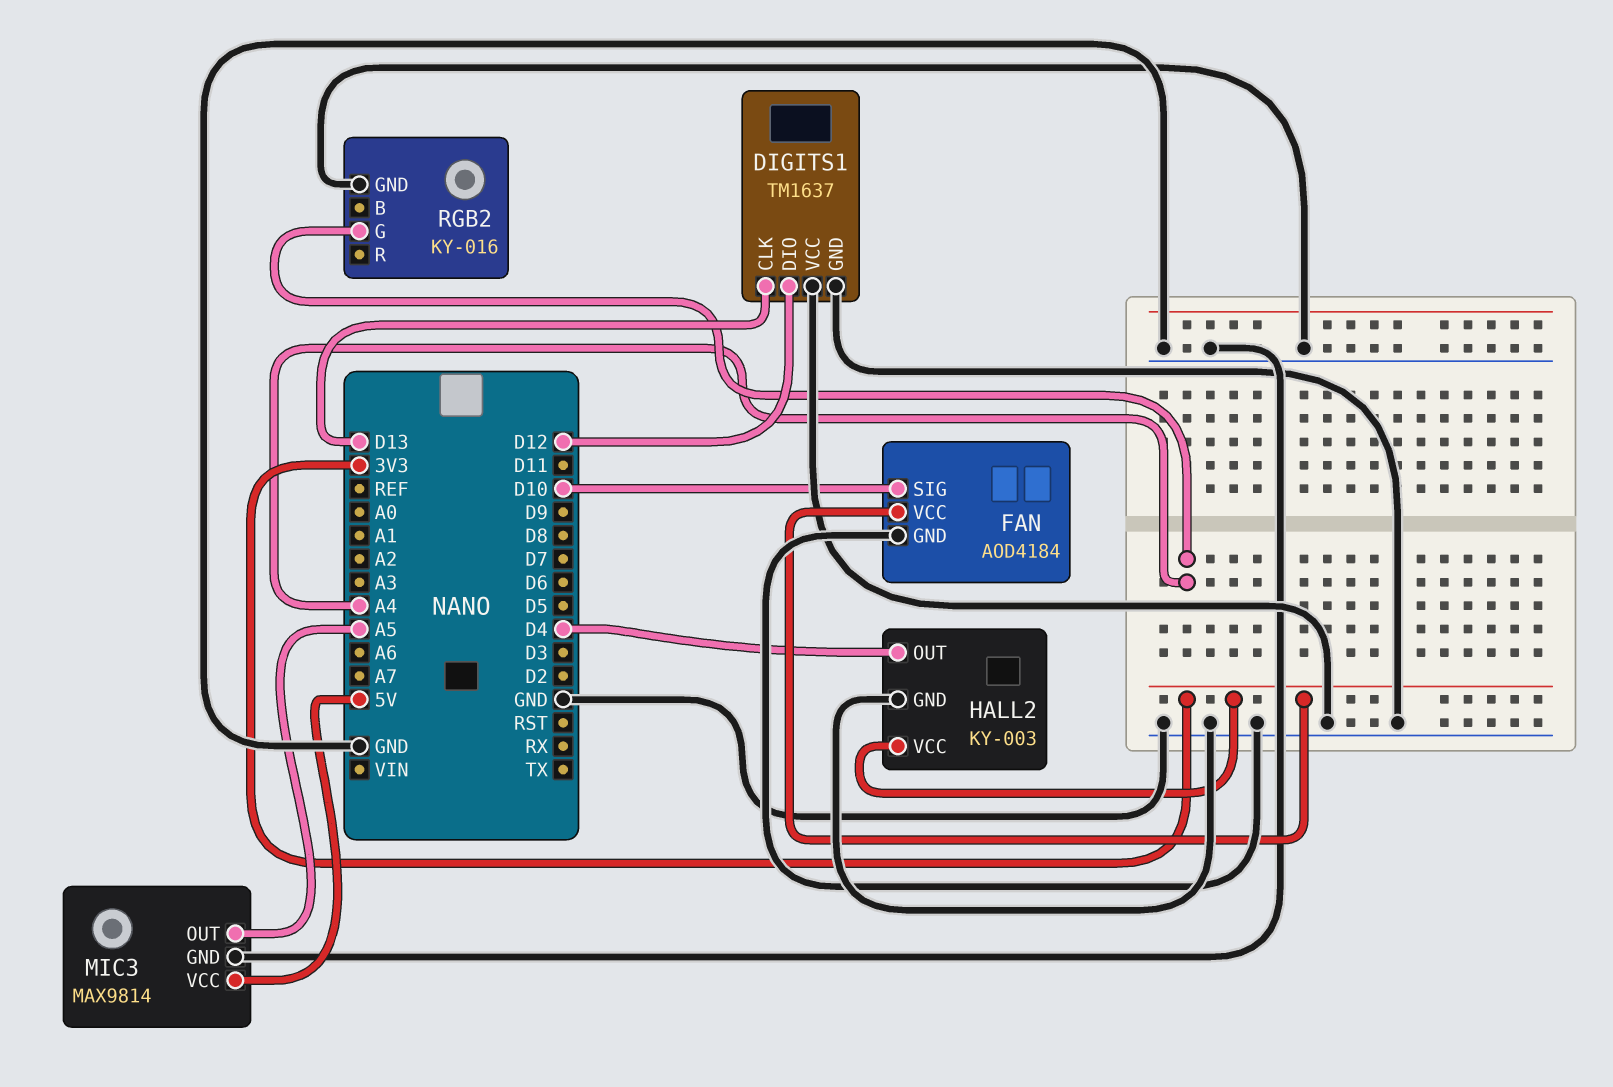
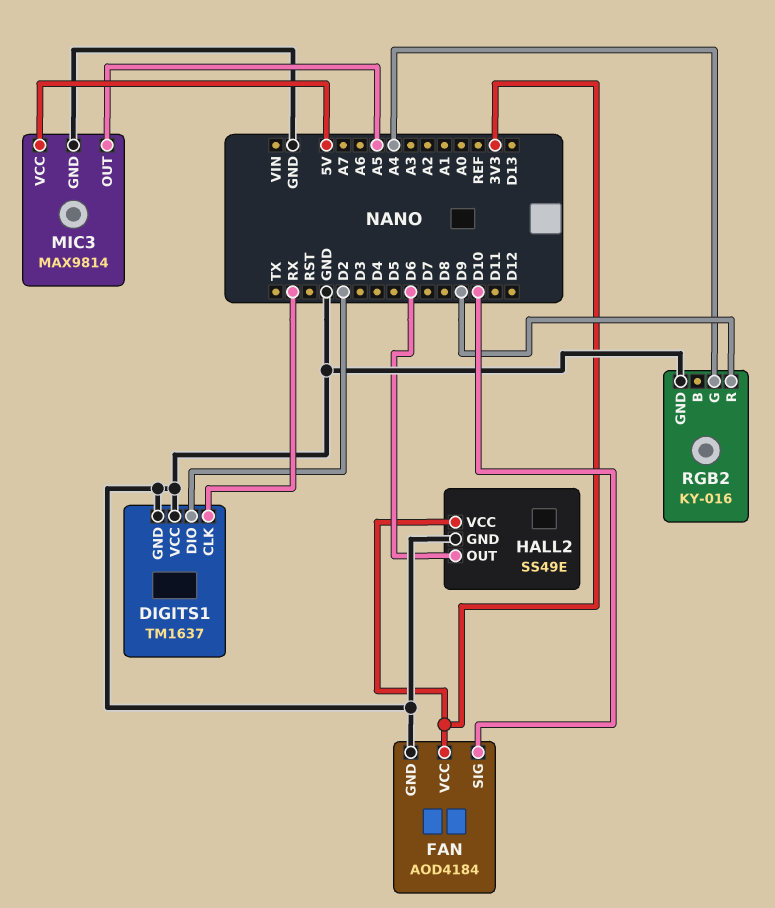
DIGITS1 pin CLK: D13 -> RX
DIGITS1 pin DIO: D12 -> D2
HALL2: KY-003 -> SS49E
HALL2 pin OUT: D4 -> D6
RGB2 pin R: none -> D9

